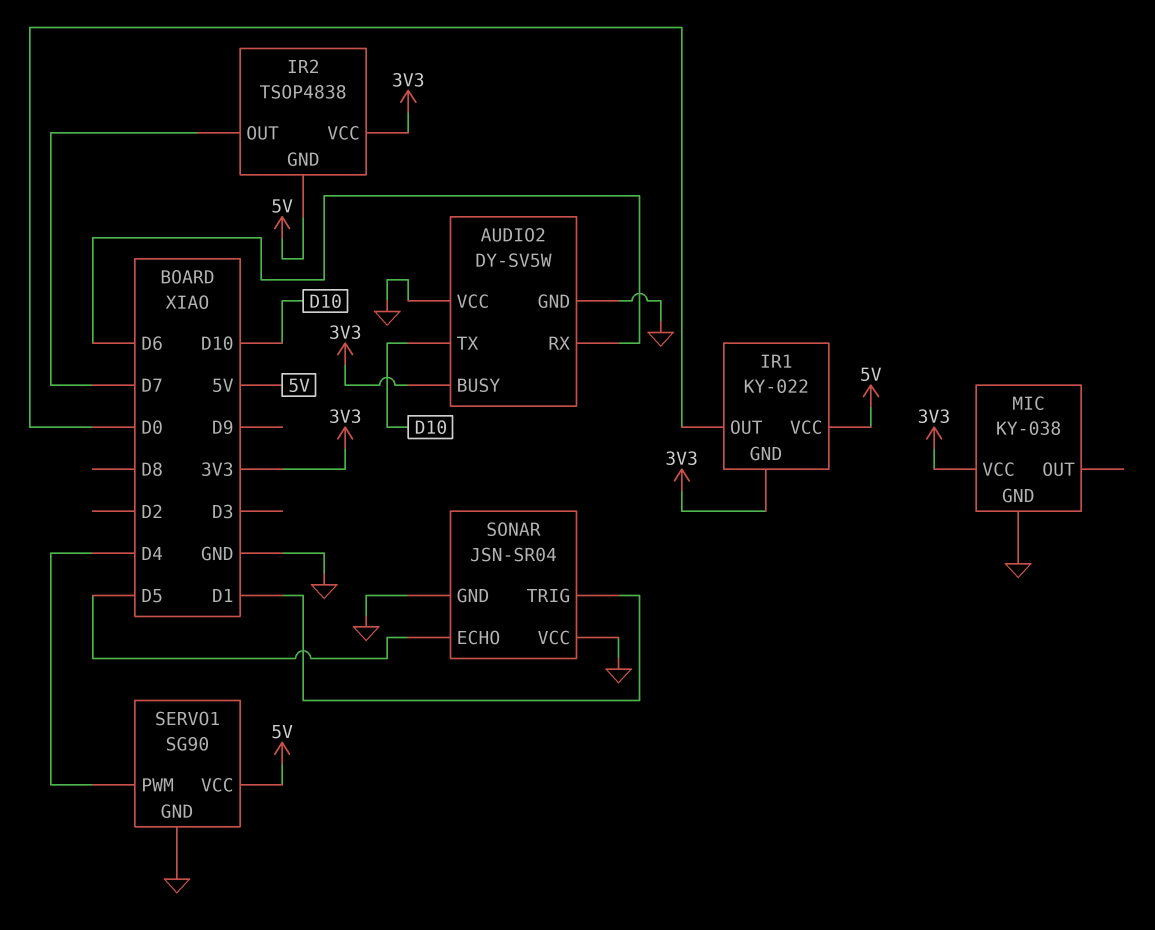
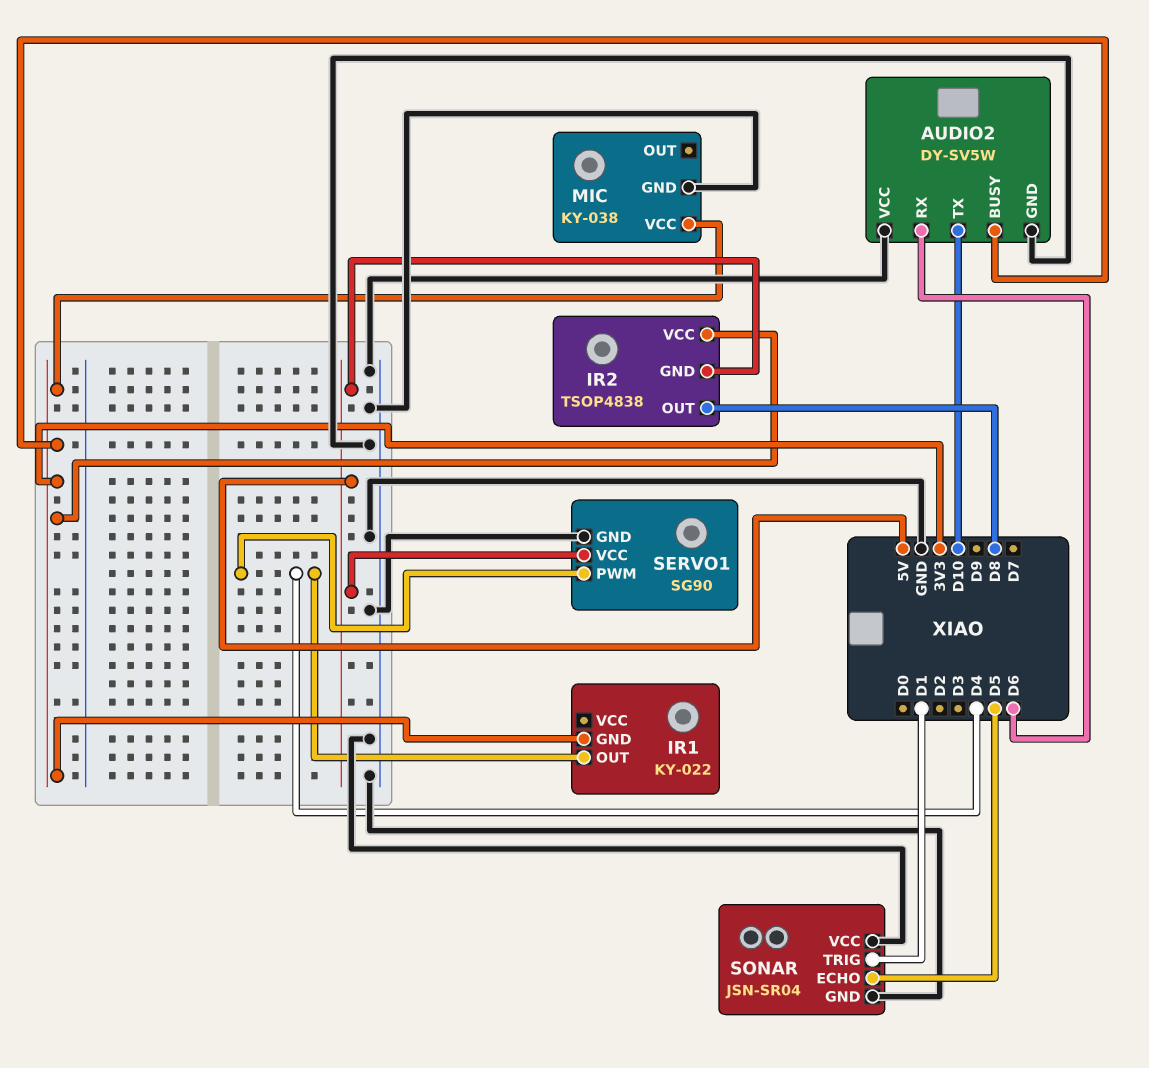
IR1 pin OUT: D0 -> D4
IR1 pin VCC: 5V -> none
IR2 pin OUT: D7 -> D8

